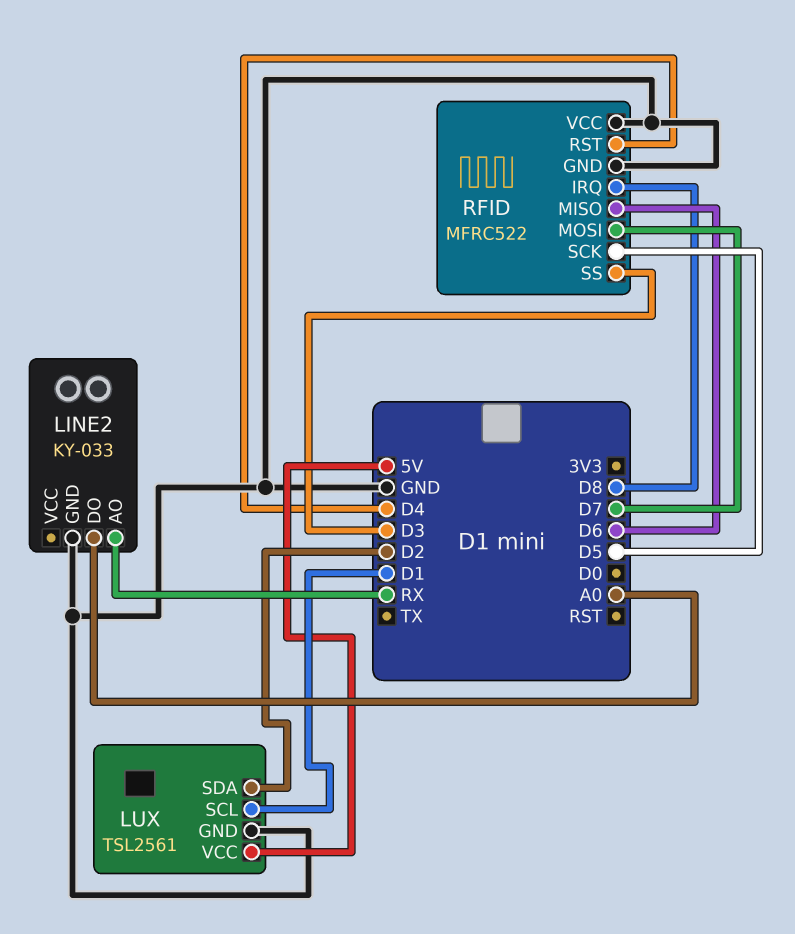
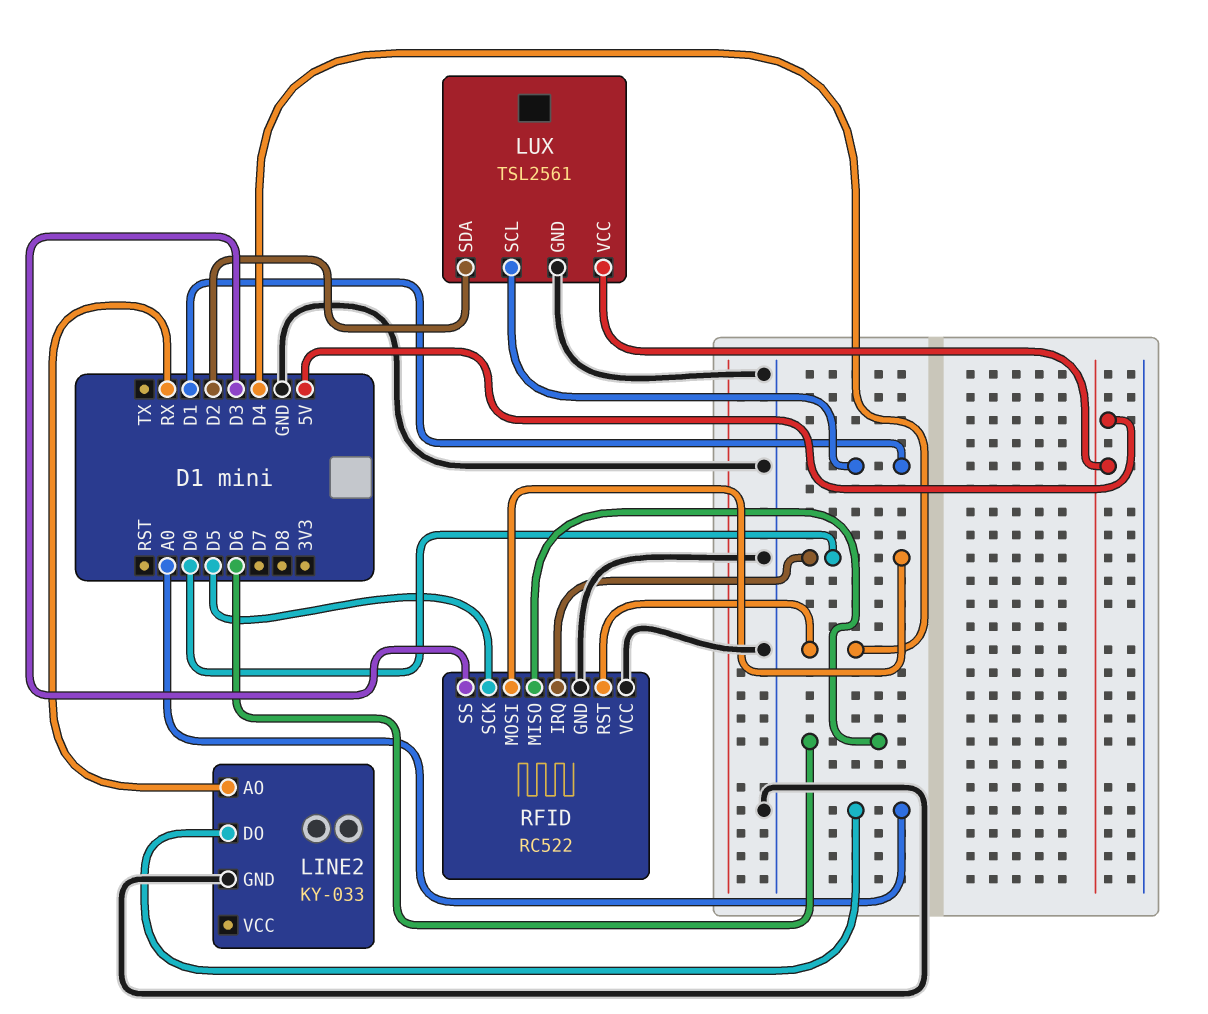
RFID: MFRC522 -> RC522
RFID pin IRQ: D8 -> D0
RFID pin MOSI: D7 -> D0

